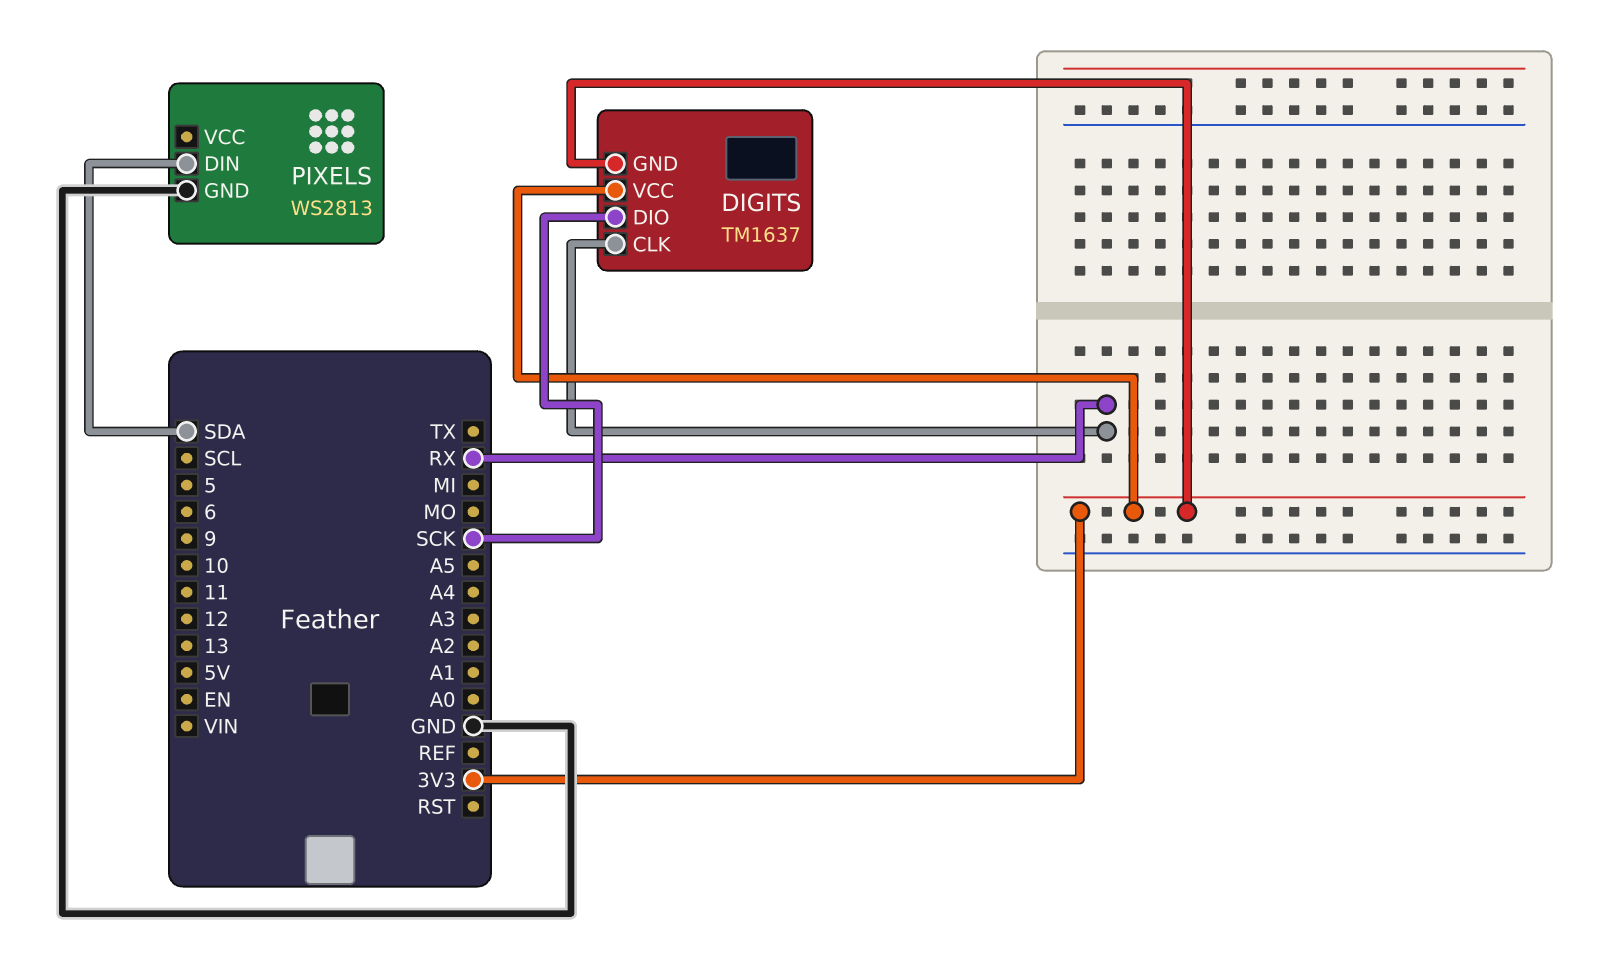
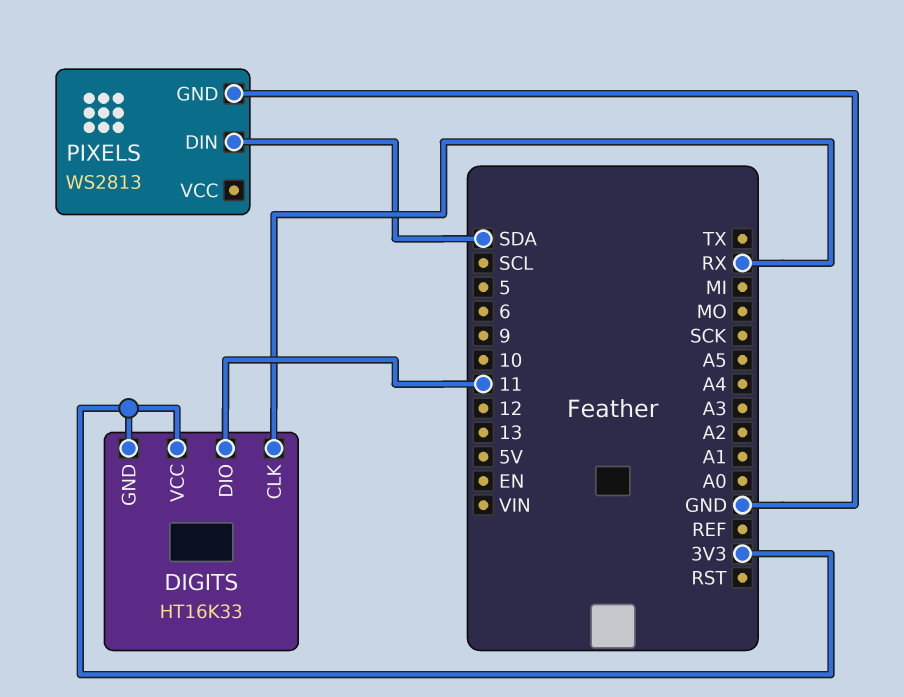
DIGITS: TM1637 -> HT16K33
DIGITS pin DIO: SCK -> 11

